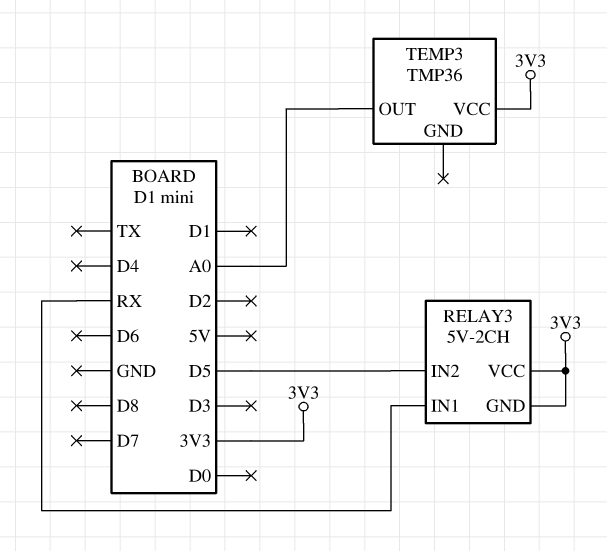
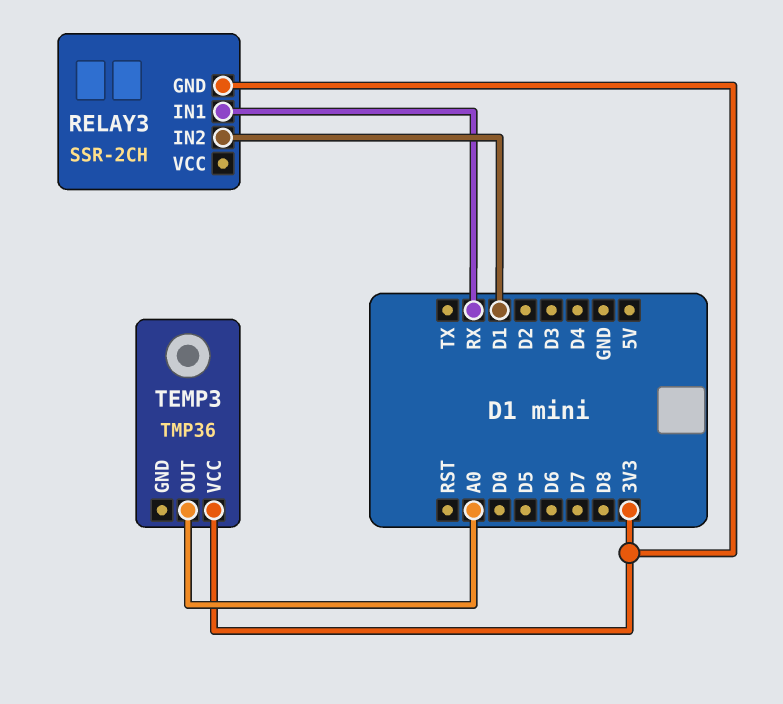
RELAY3: 5V-2CH -> SSR-2CH
RELAY3 pin IN2: D5 -> D1
RELAY3 pin VCC: 3V3 -> none

